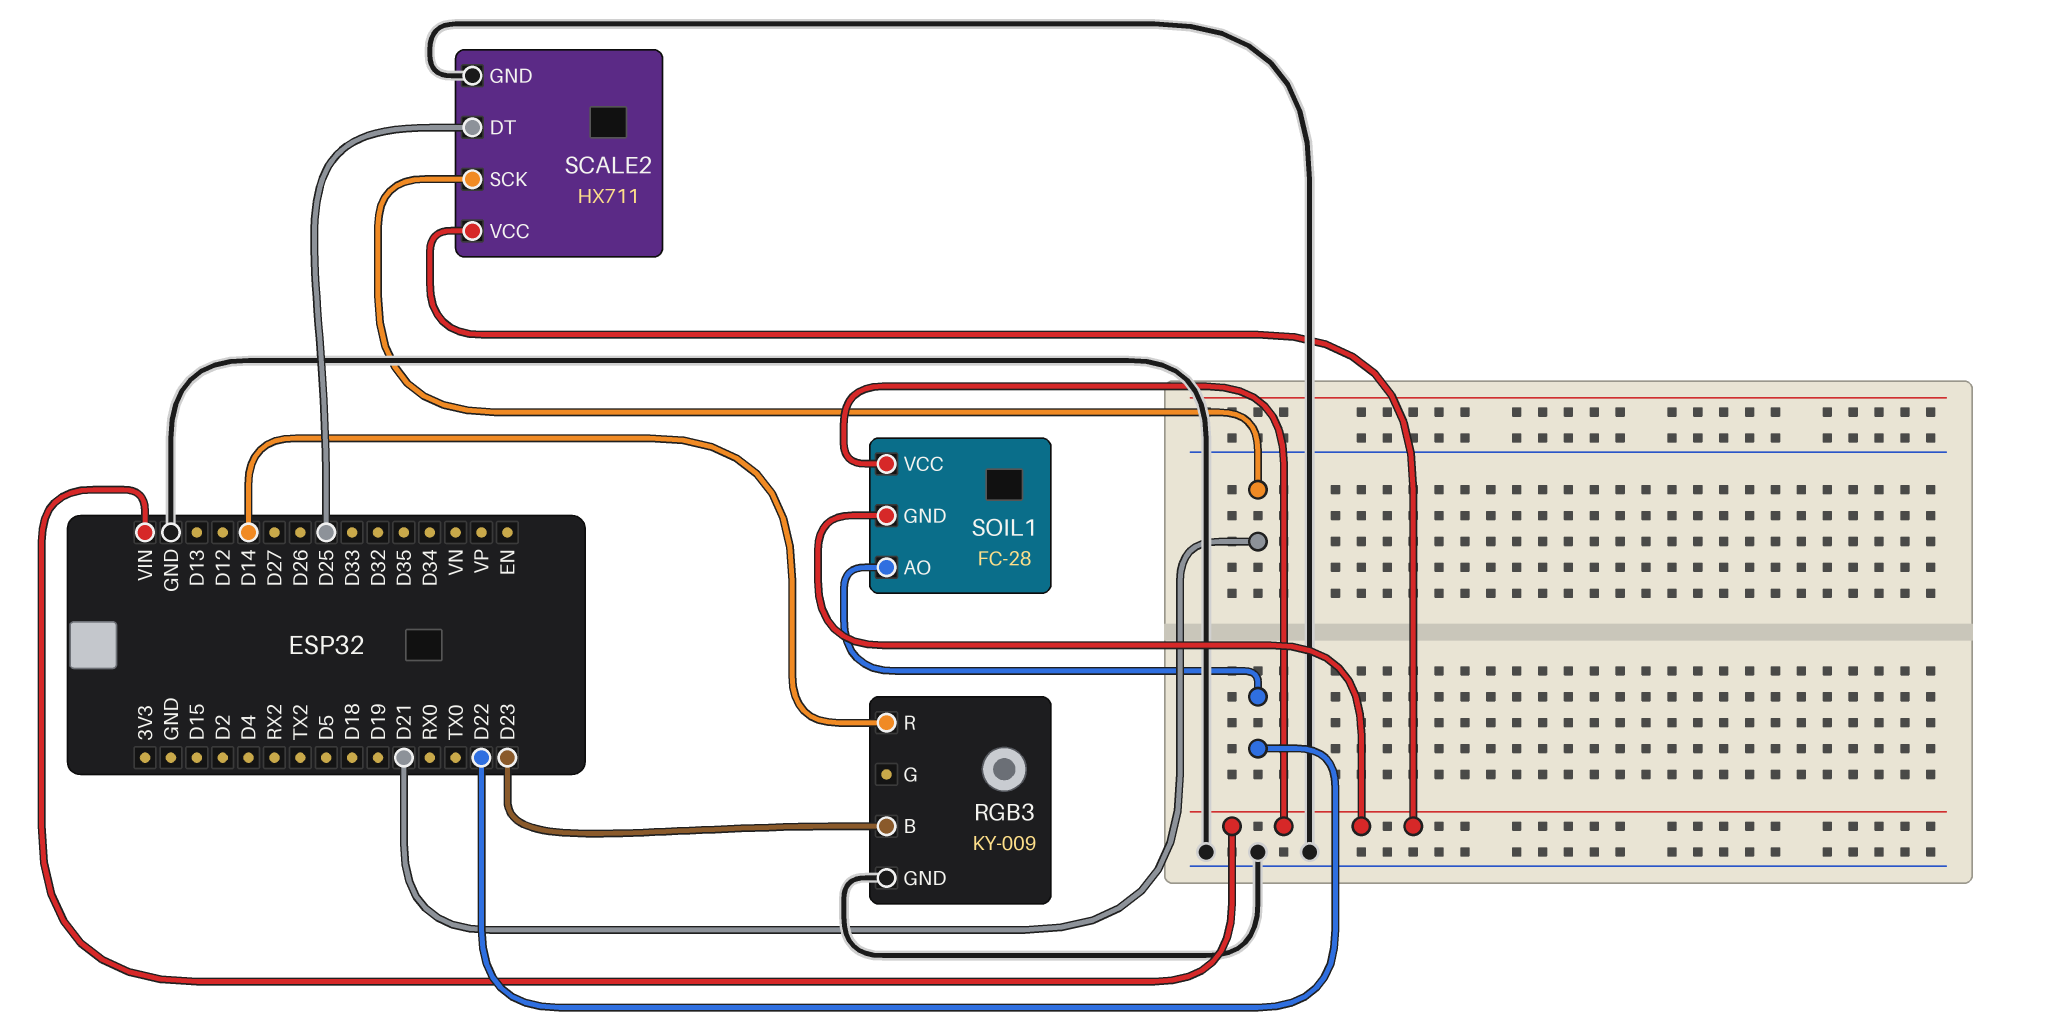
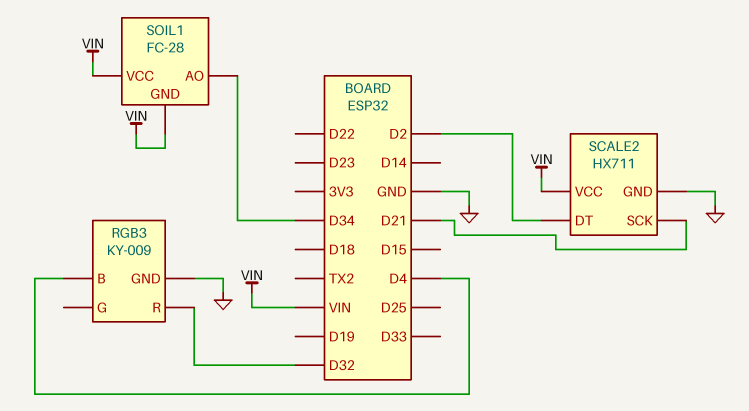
RGB3 pin B: D23 -> D4
RGB3 pin R: D14 -> D32
SCALE2 pin DT: D25 -> D2
SOIL1 pin AO: D22 -> D34

